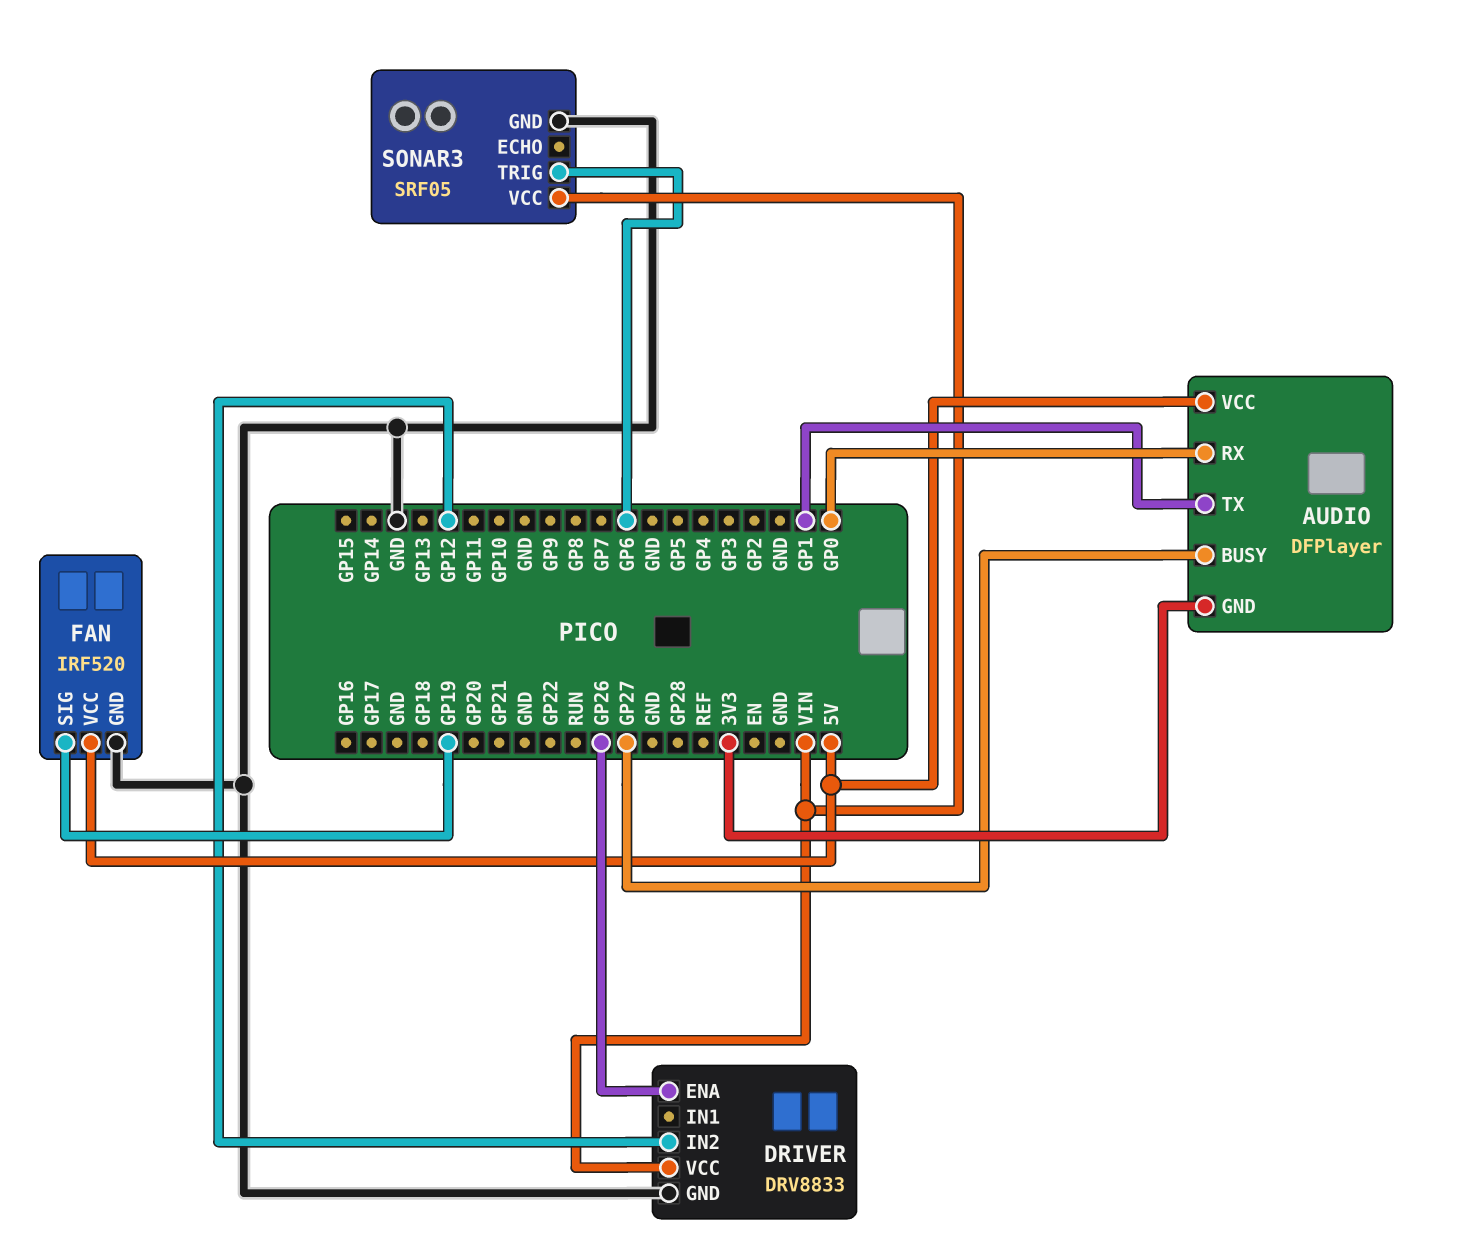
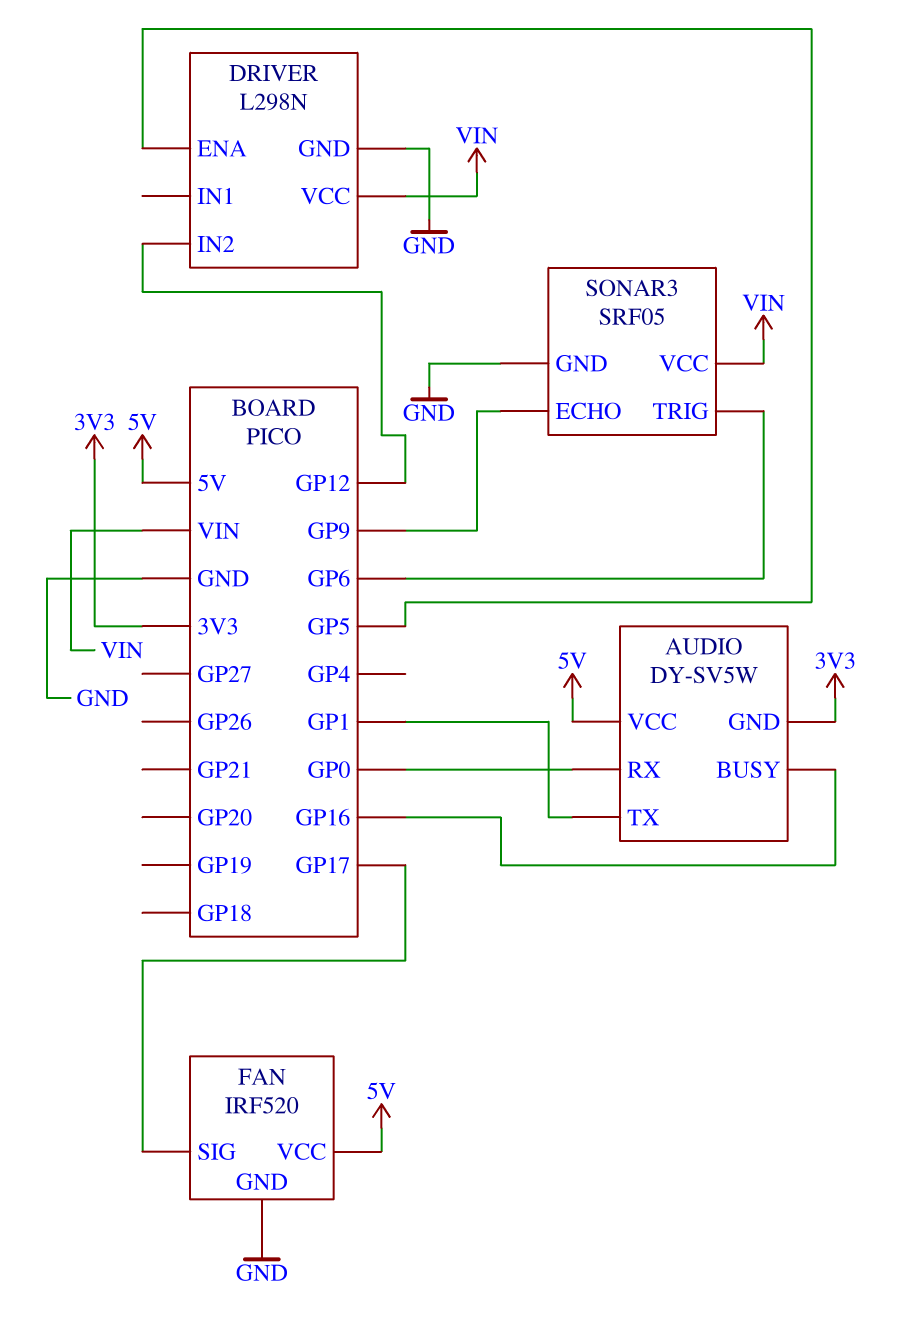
AUDIO: DFPlayer -> DY-SV5W
AUDIO pin BUSY: GP27 -> GP16
DRIVER: DRV8833 -> L298N
DRIVER pin ENA: GP26 -> GP5
FAN pin SIG: GP19 -> GP17
SONAR3 pin ECHO: none -> GP9

